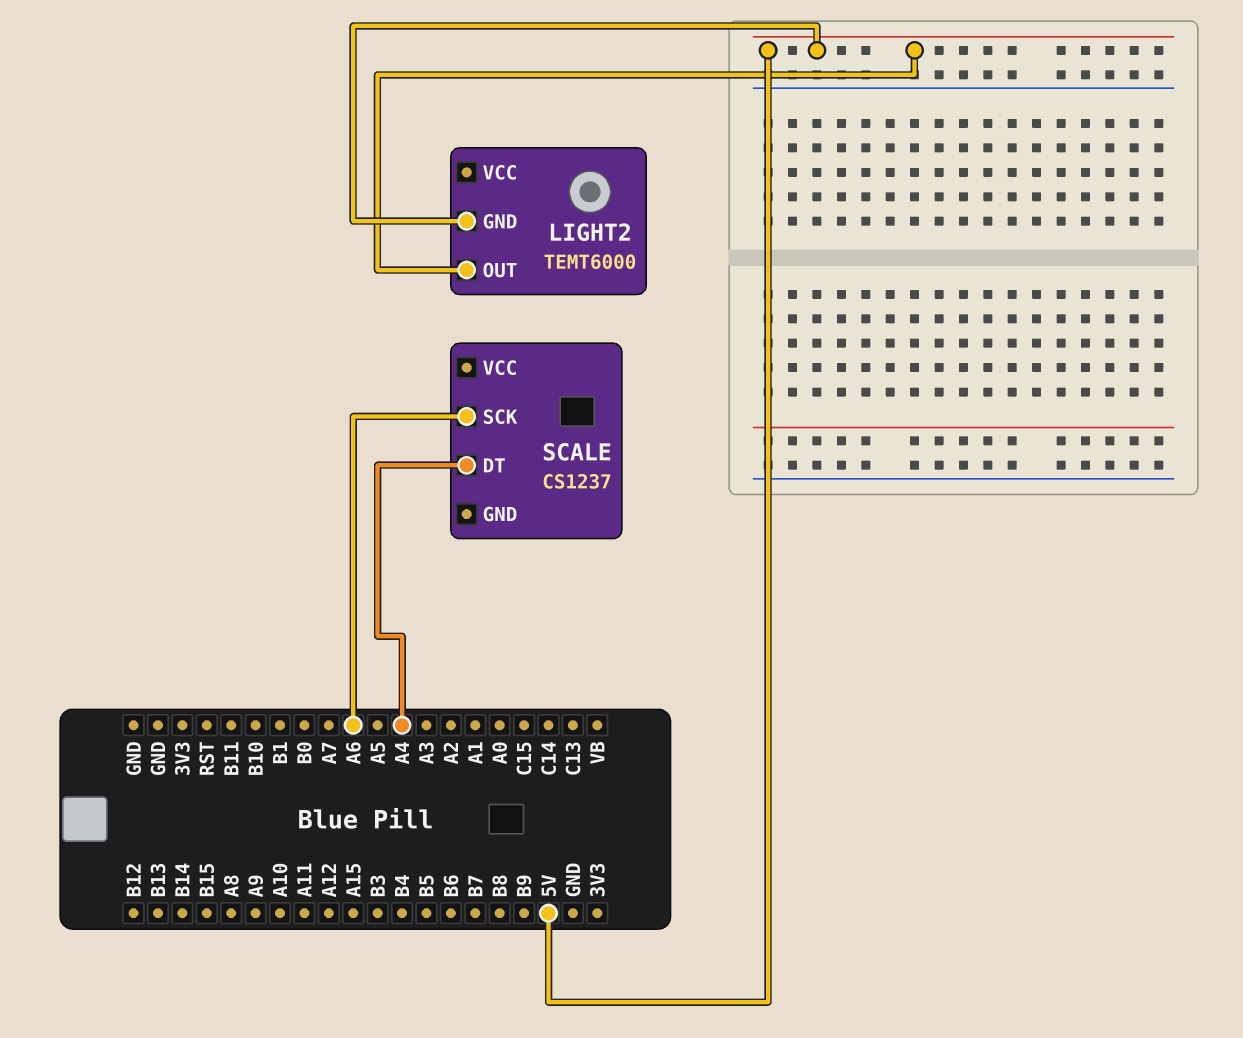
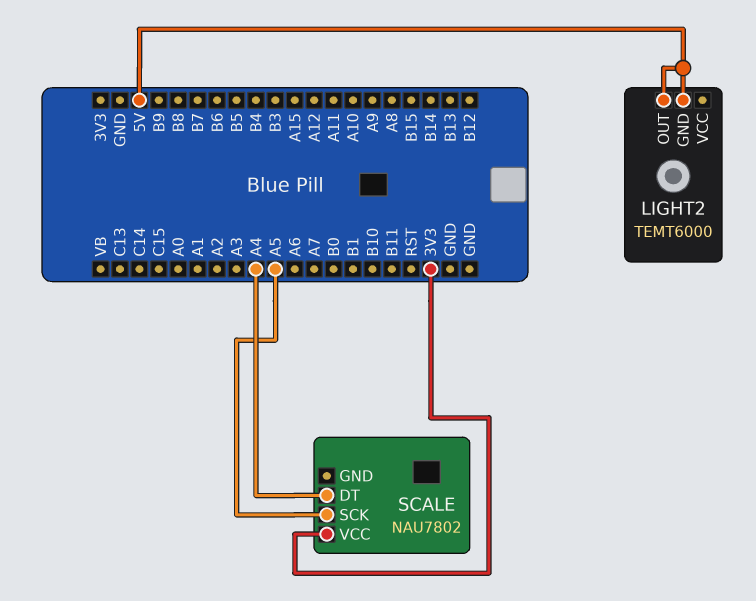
SCALE: CS1237 -> NAU7802
SCALE pin SCK: A6 -> A5
SCALE pin VCC: none -> 3V3

